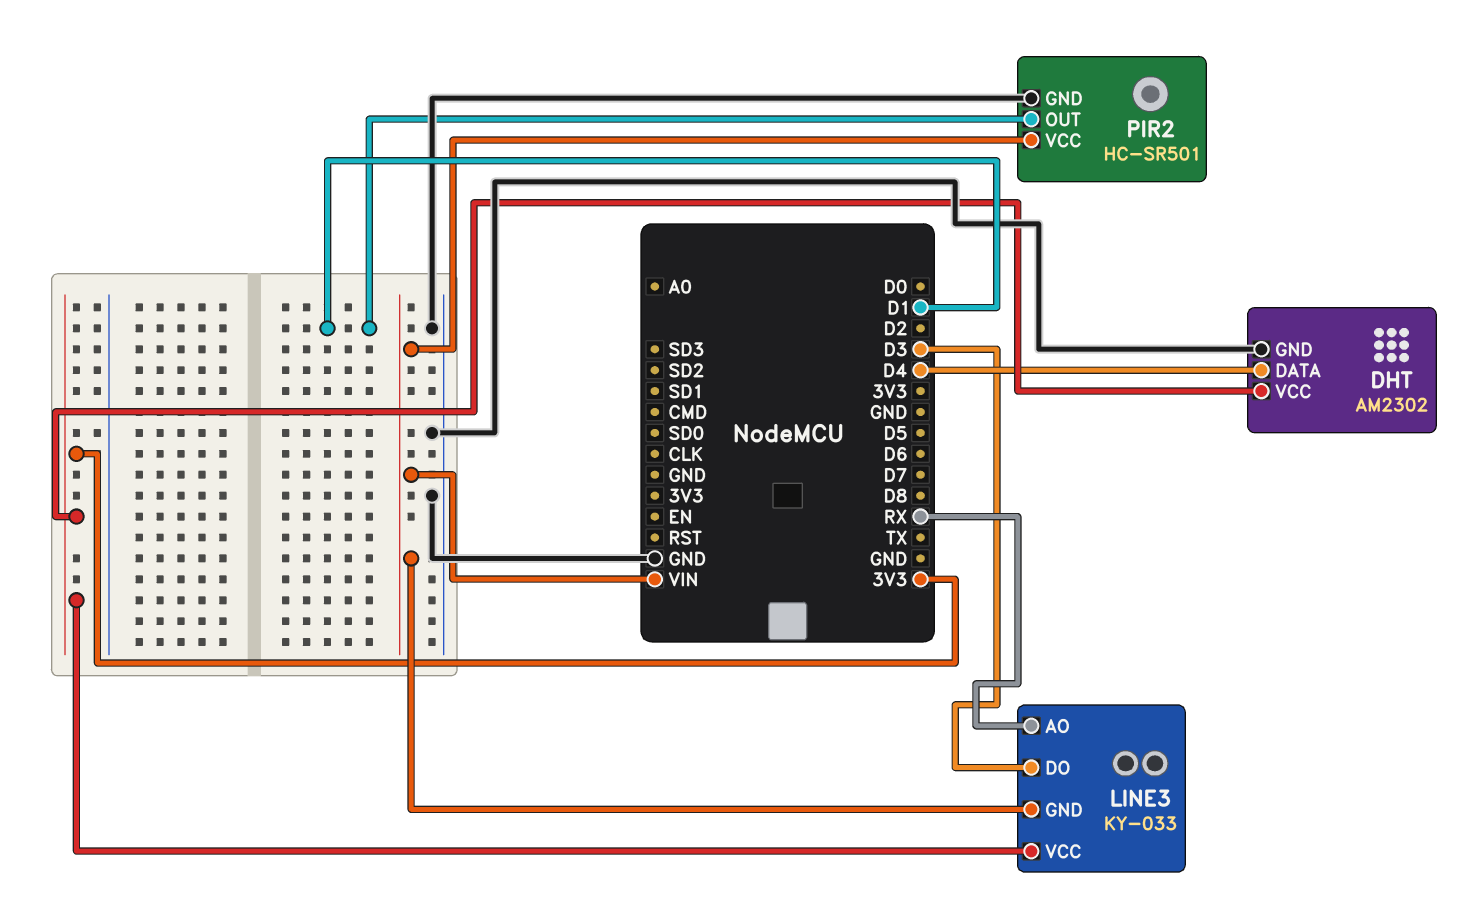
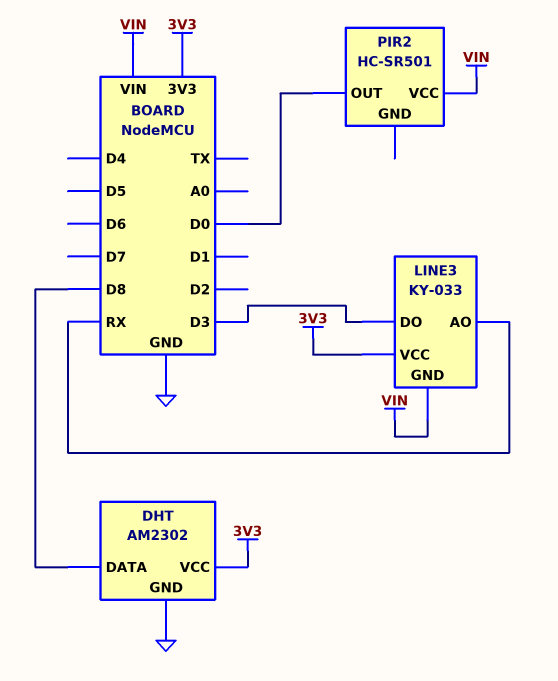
DHT pin DATA: D4 -> D8
PIR2 pin GND: GND -> none
PIR2 pin OUT: D1 -> D0

